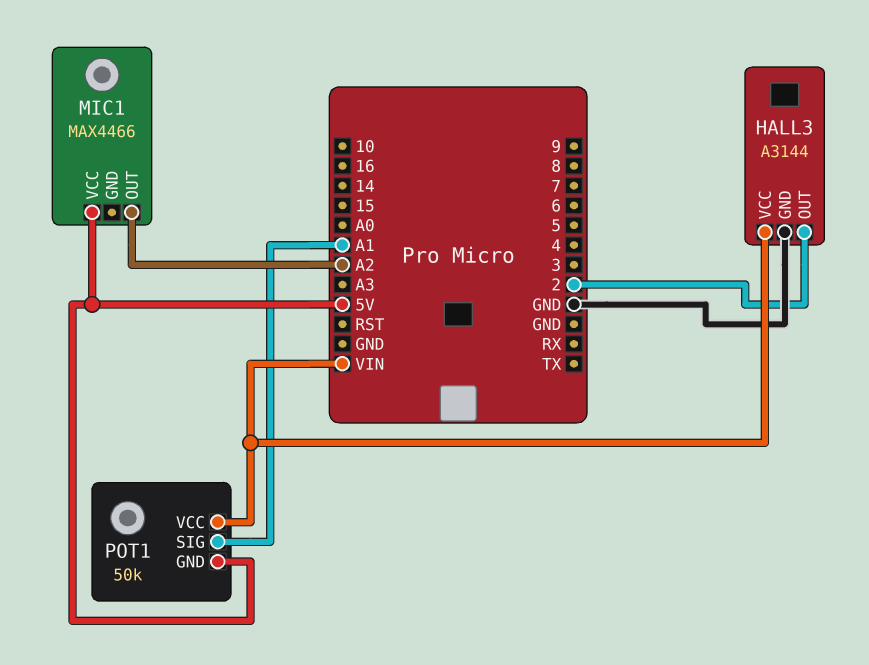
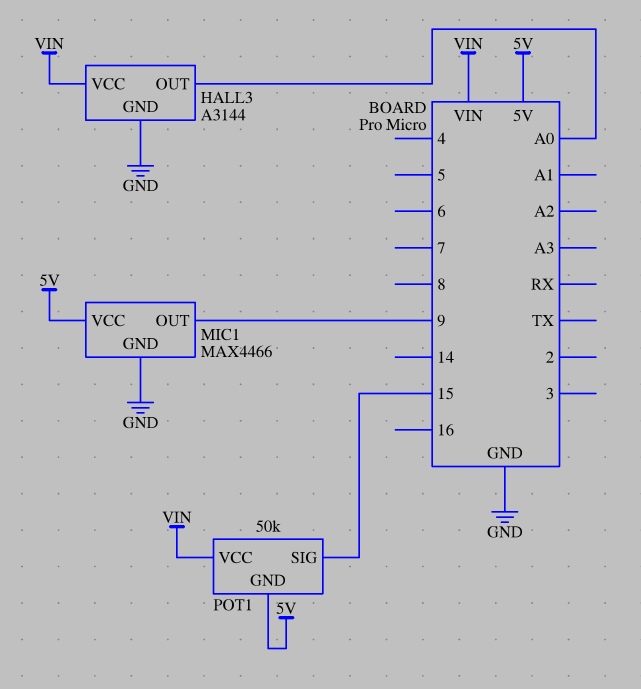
HALL3 pin OUT: 2 -> A0
MIC1 pin GND: none -> GND
MIC1 pin OUT: A2 -> 9
POT1 pin SIG: A1 -> 15

